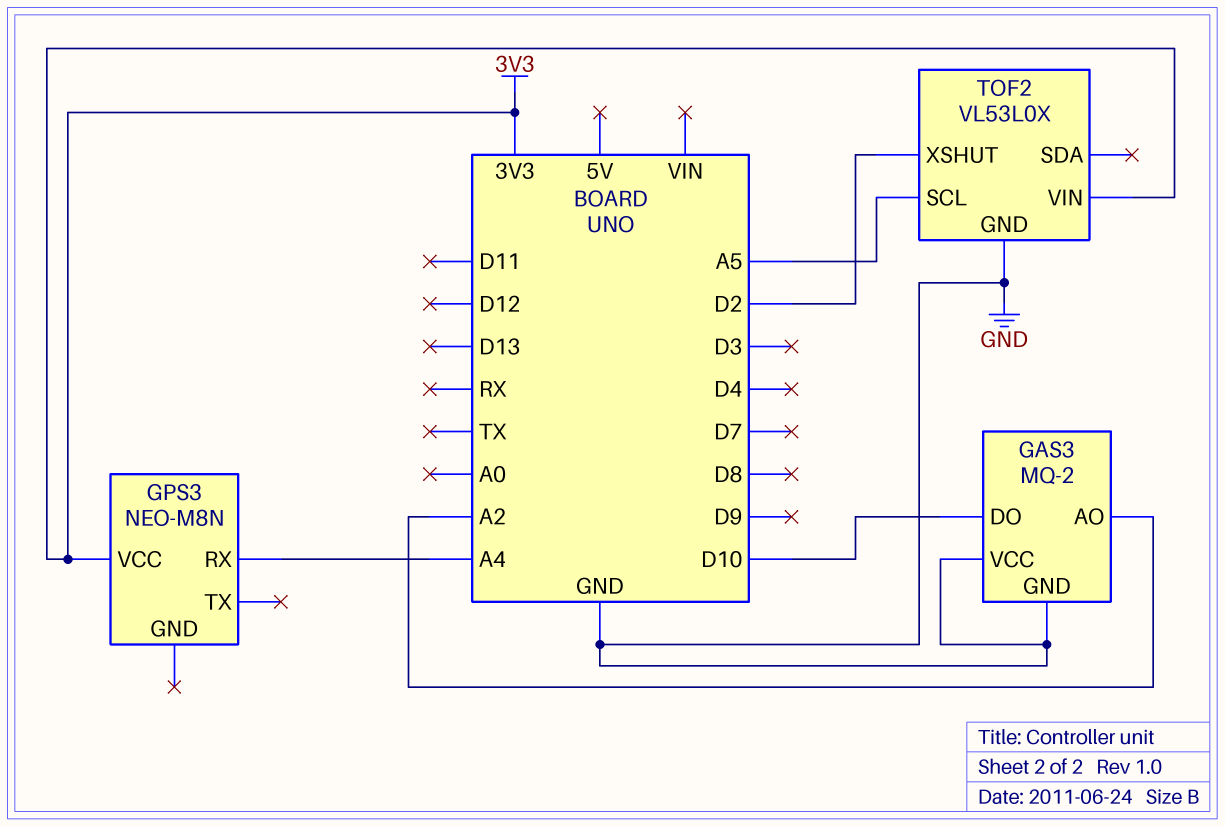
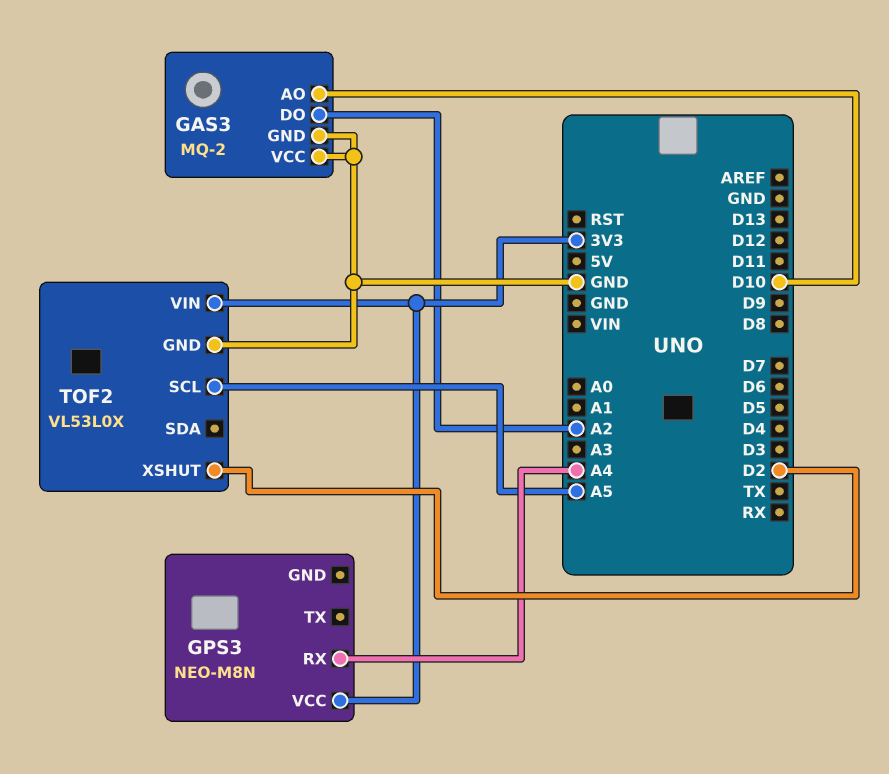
GAS3 pin AO: A2 -> D10
GAS3 pin DO: D10 -> A2

